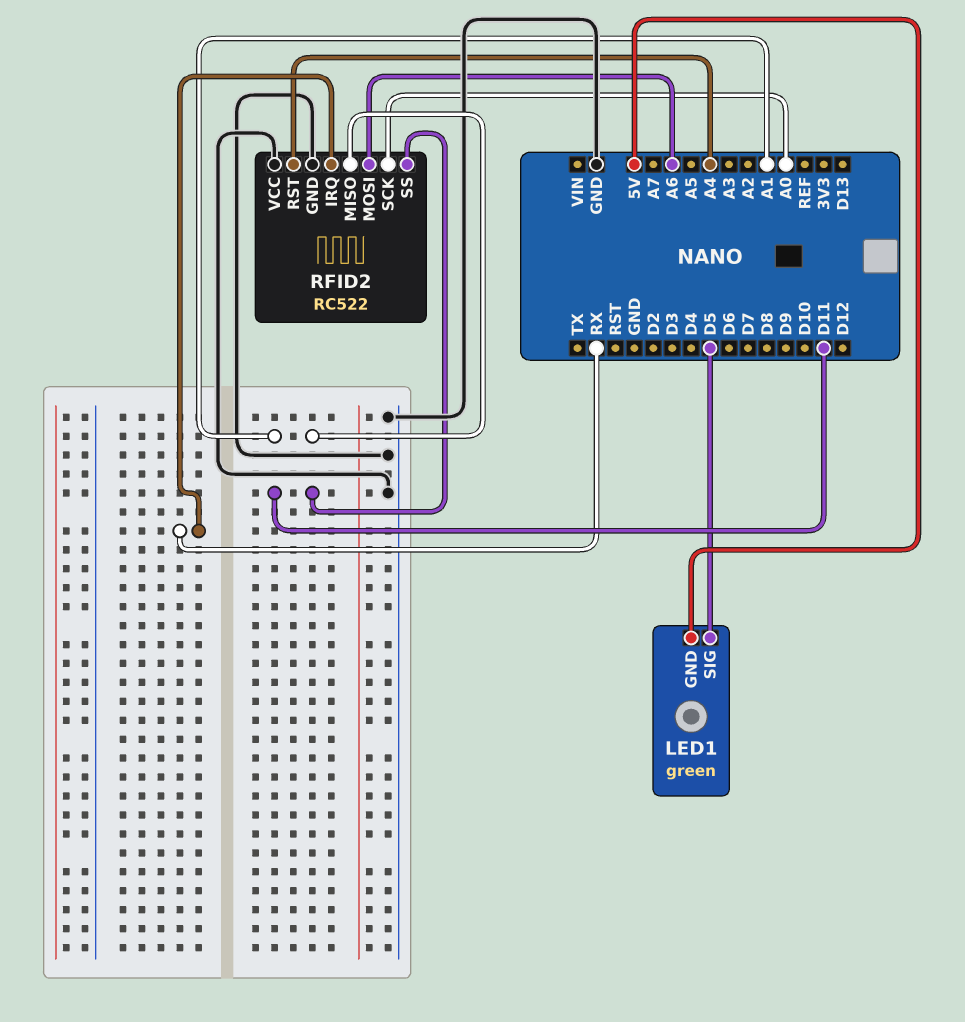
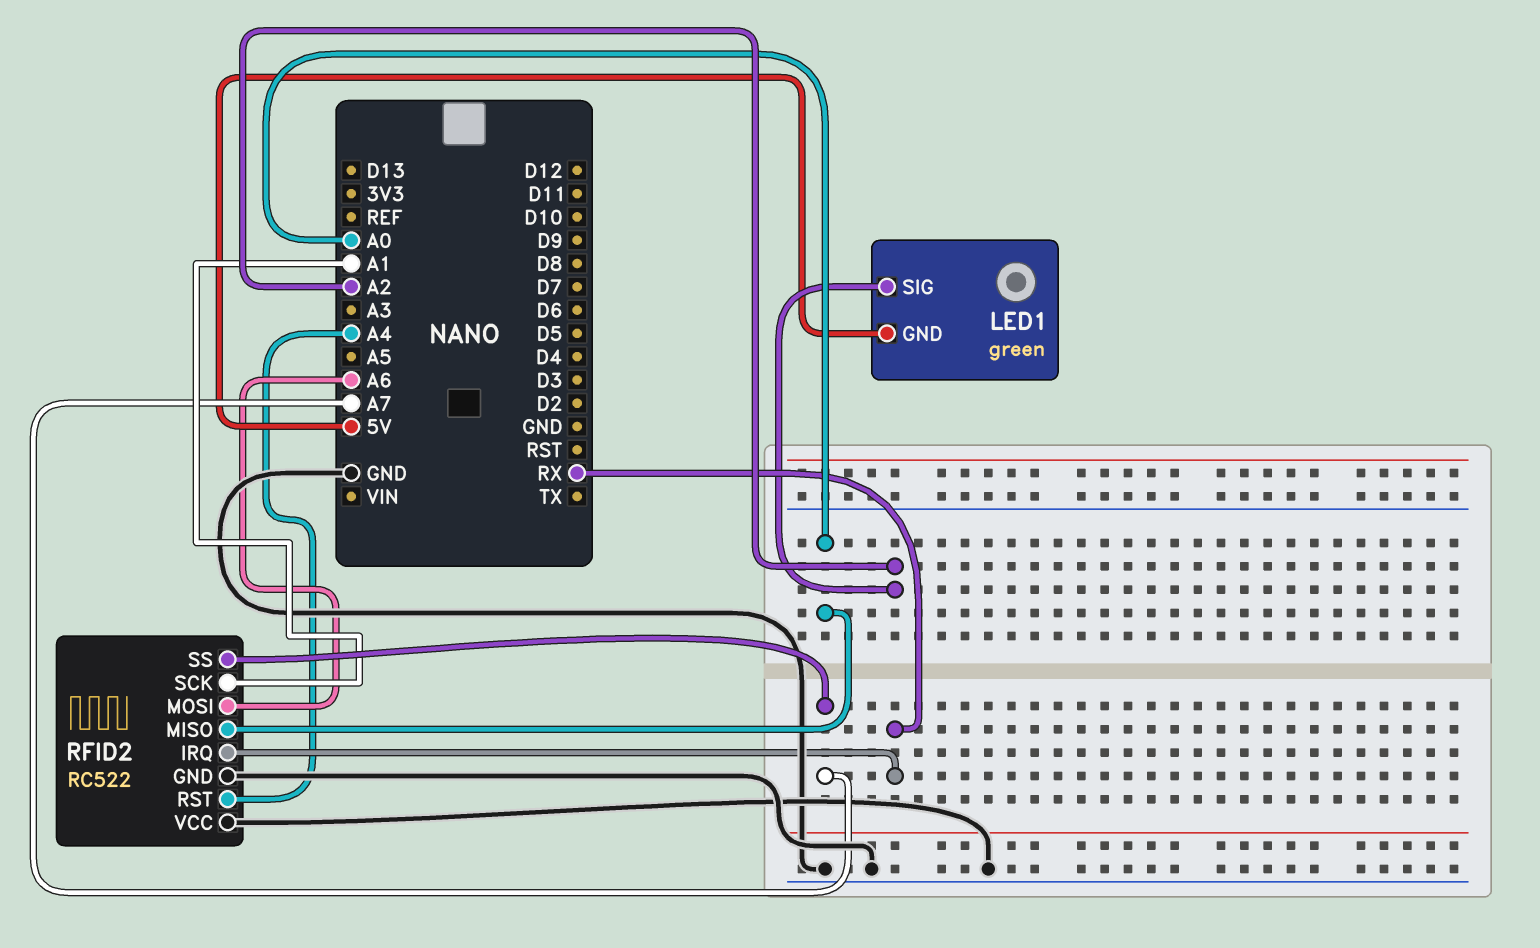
LED1 pin SIG: D5 -> A2
RFID2 pin MISO: A1 -> A0
RFID2 pin SCK: A0 -> A1
RFID2 pin SS: D11 -> A7

